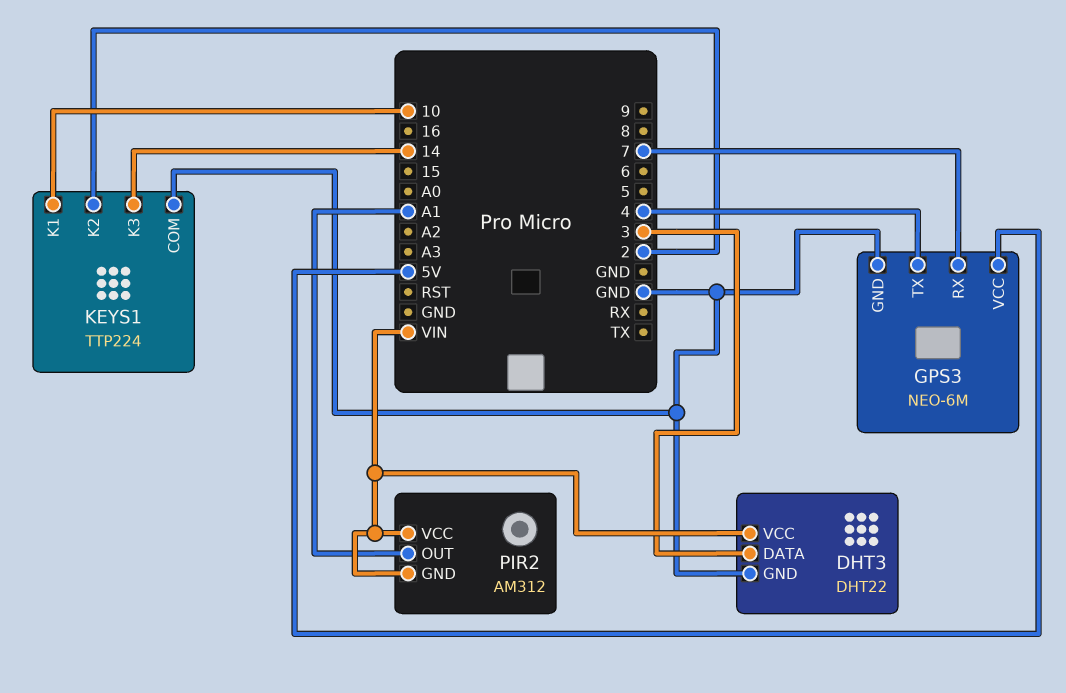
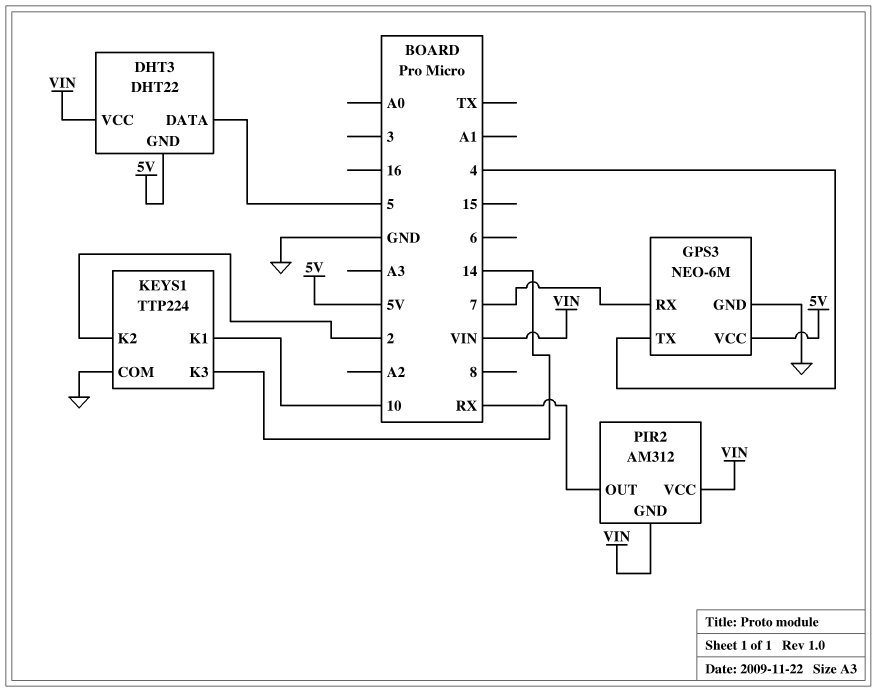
DHT3 pin DATA: 3 -> 5
DHT3 pin GND: GND -> 5V
PIR2 pin OUT: A1 -> RX

